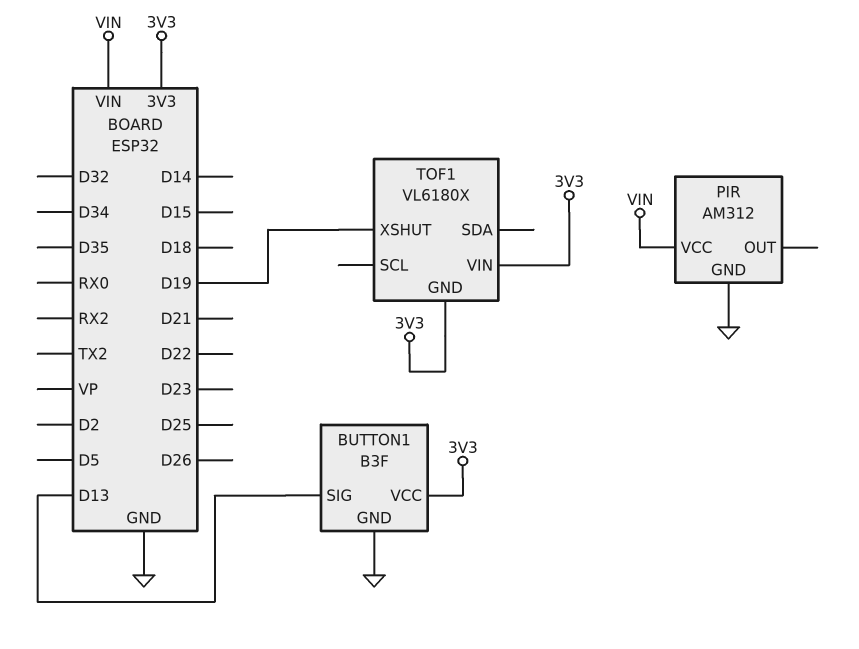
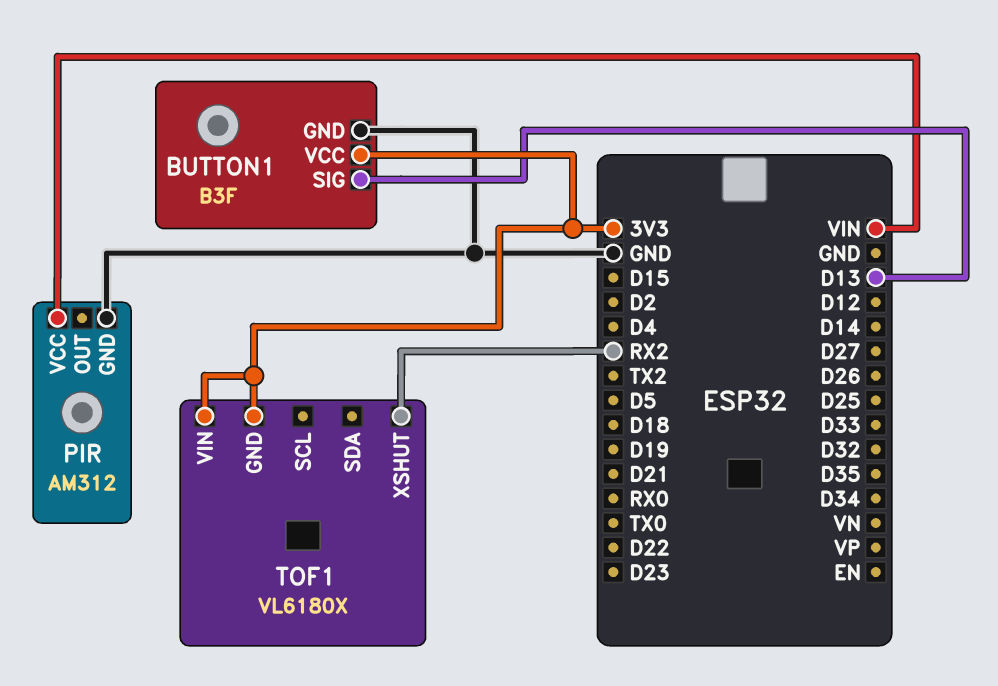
TOF1 pin XSHUT: D19 -> RX2

